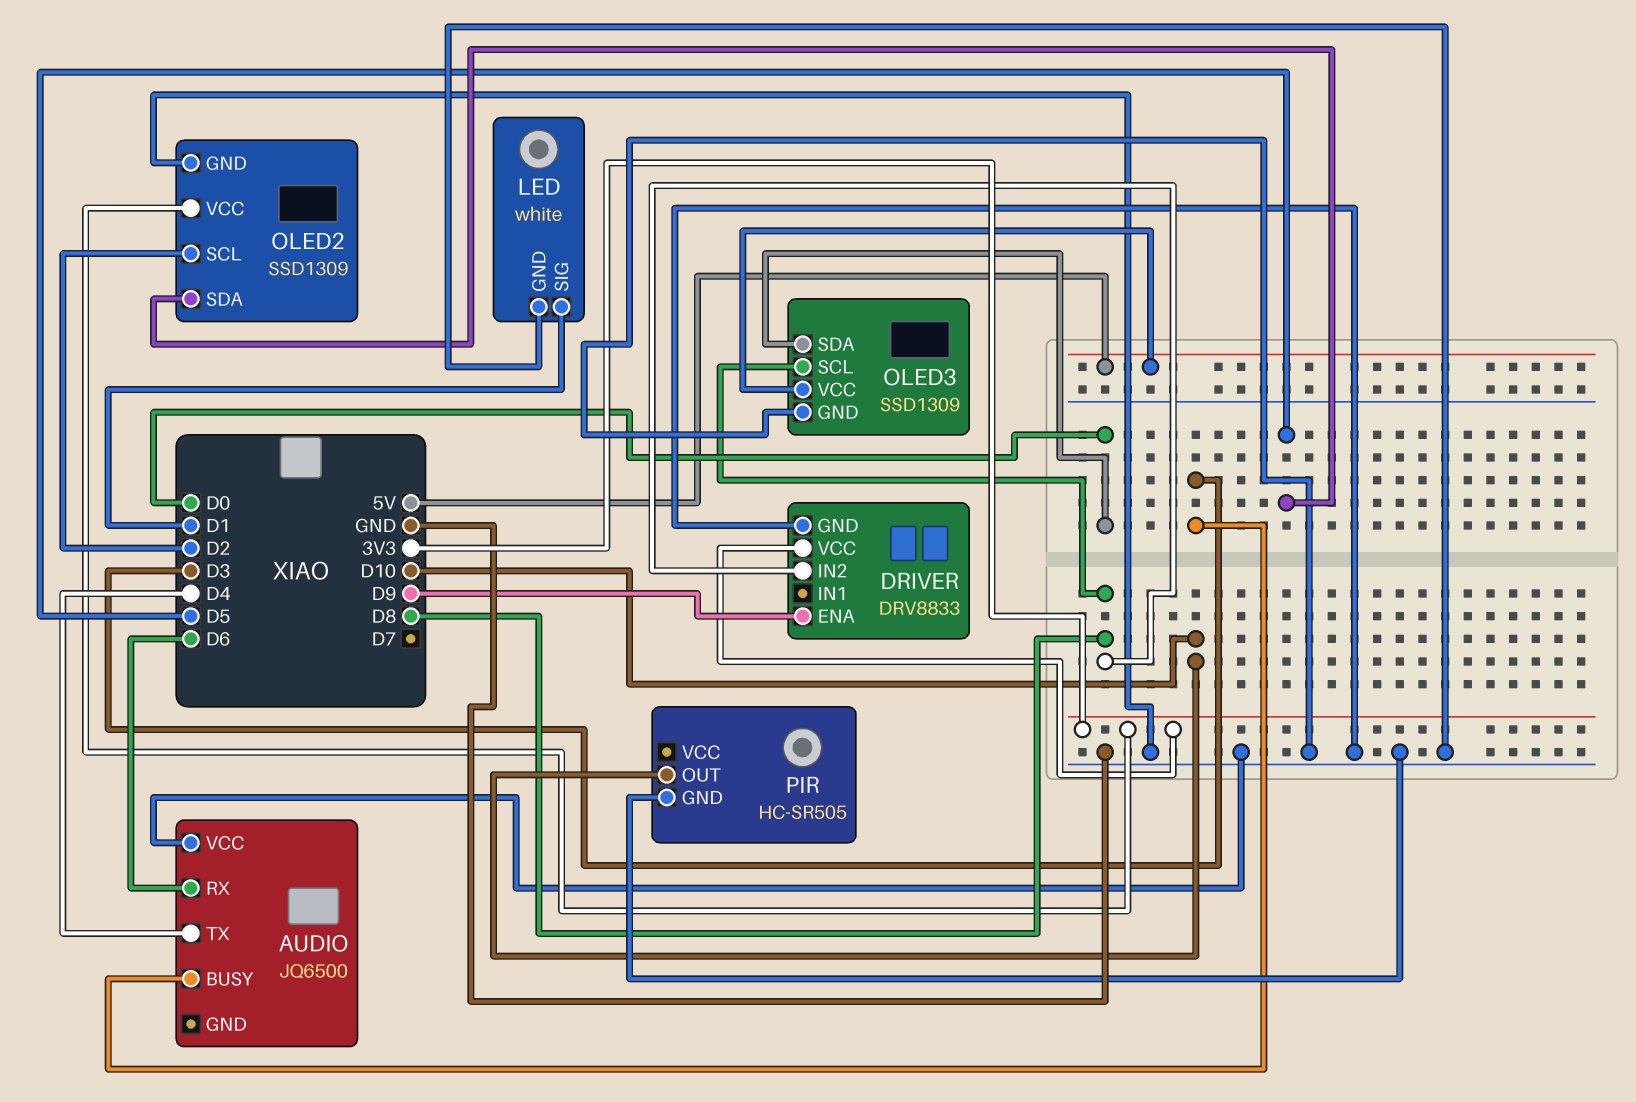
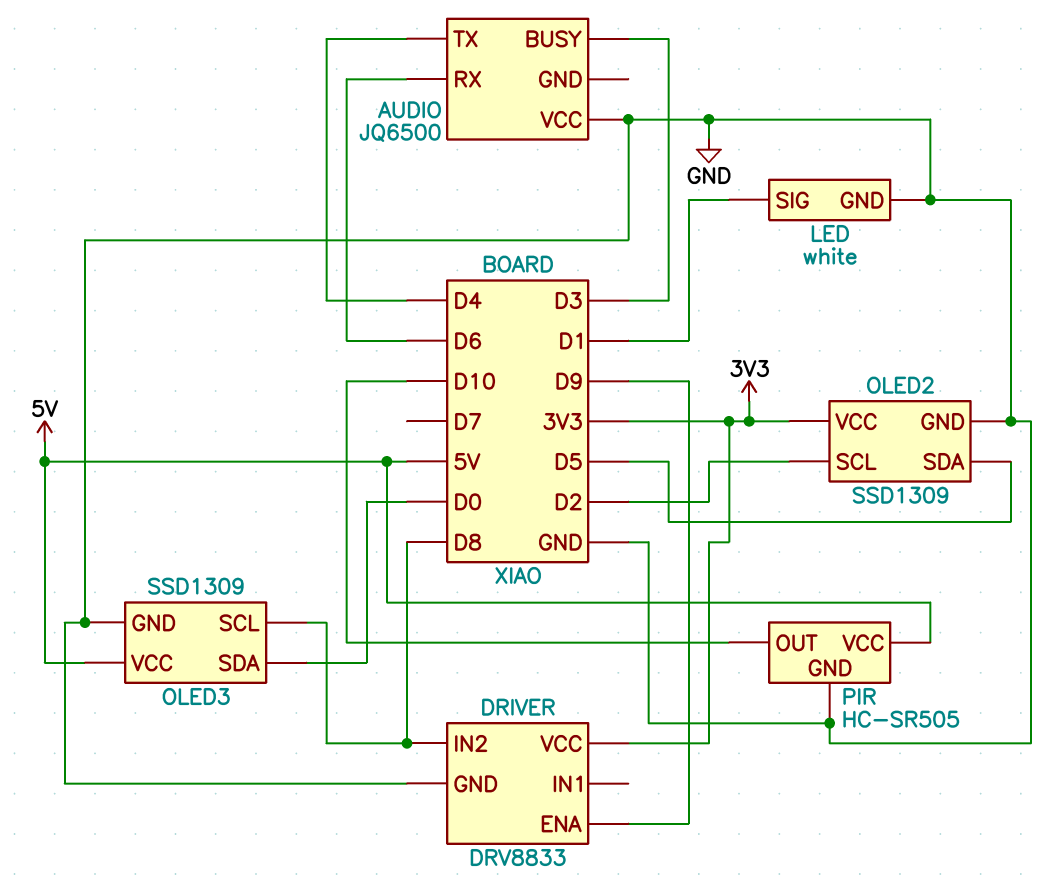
PIR pin VCC: none -> 5V

